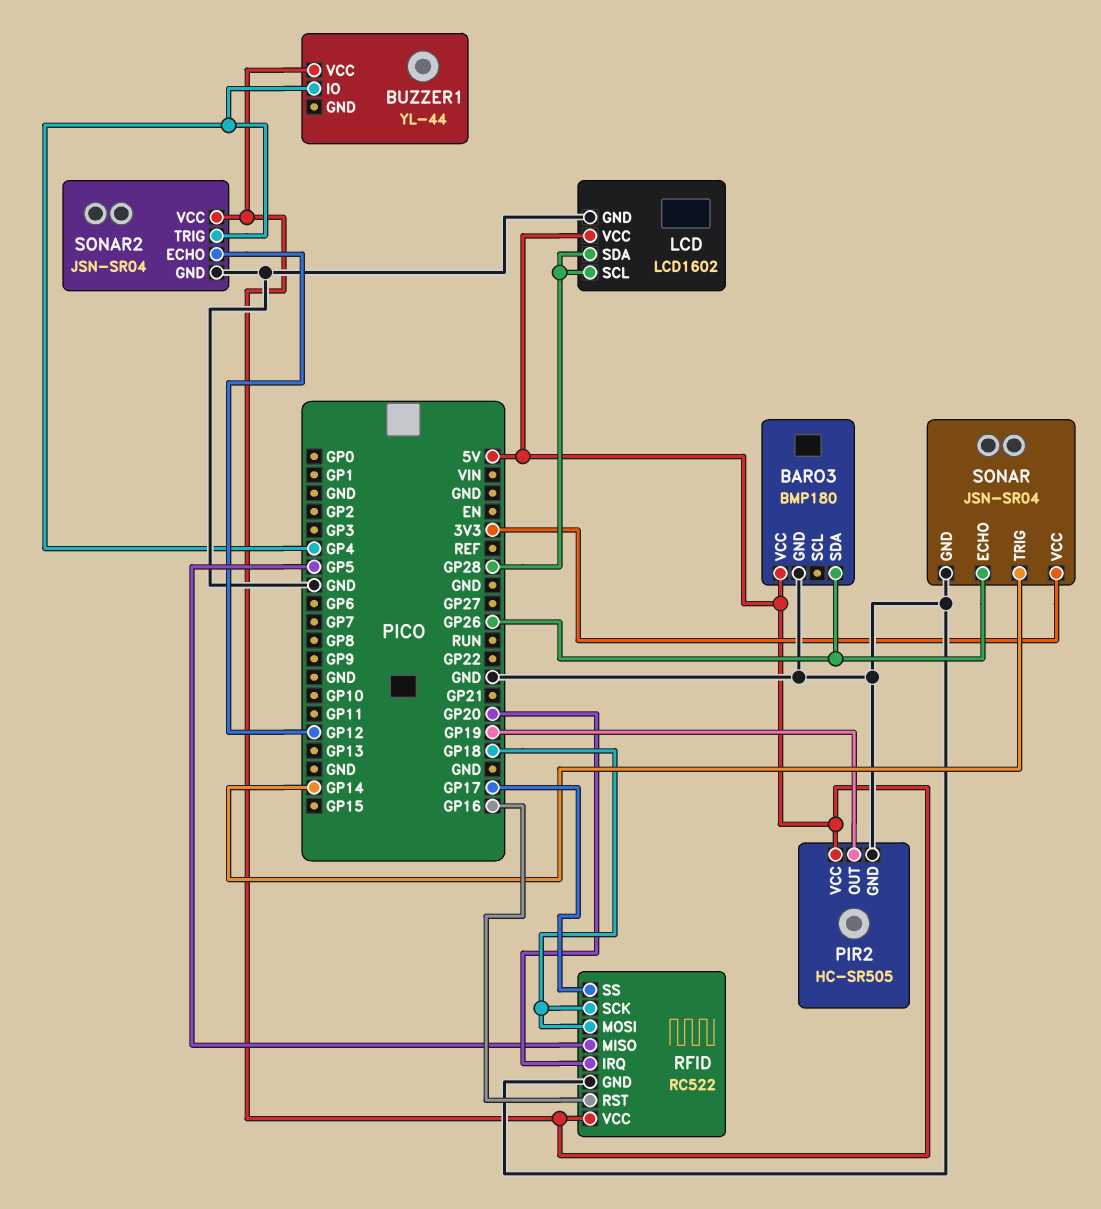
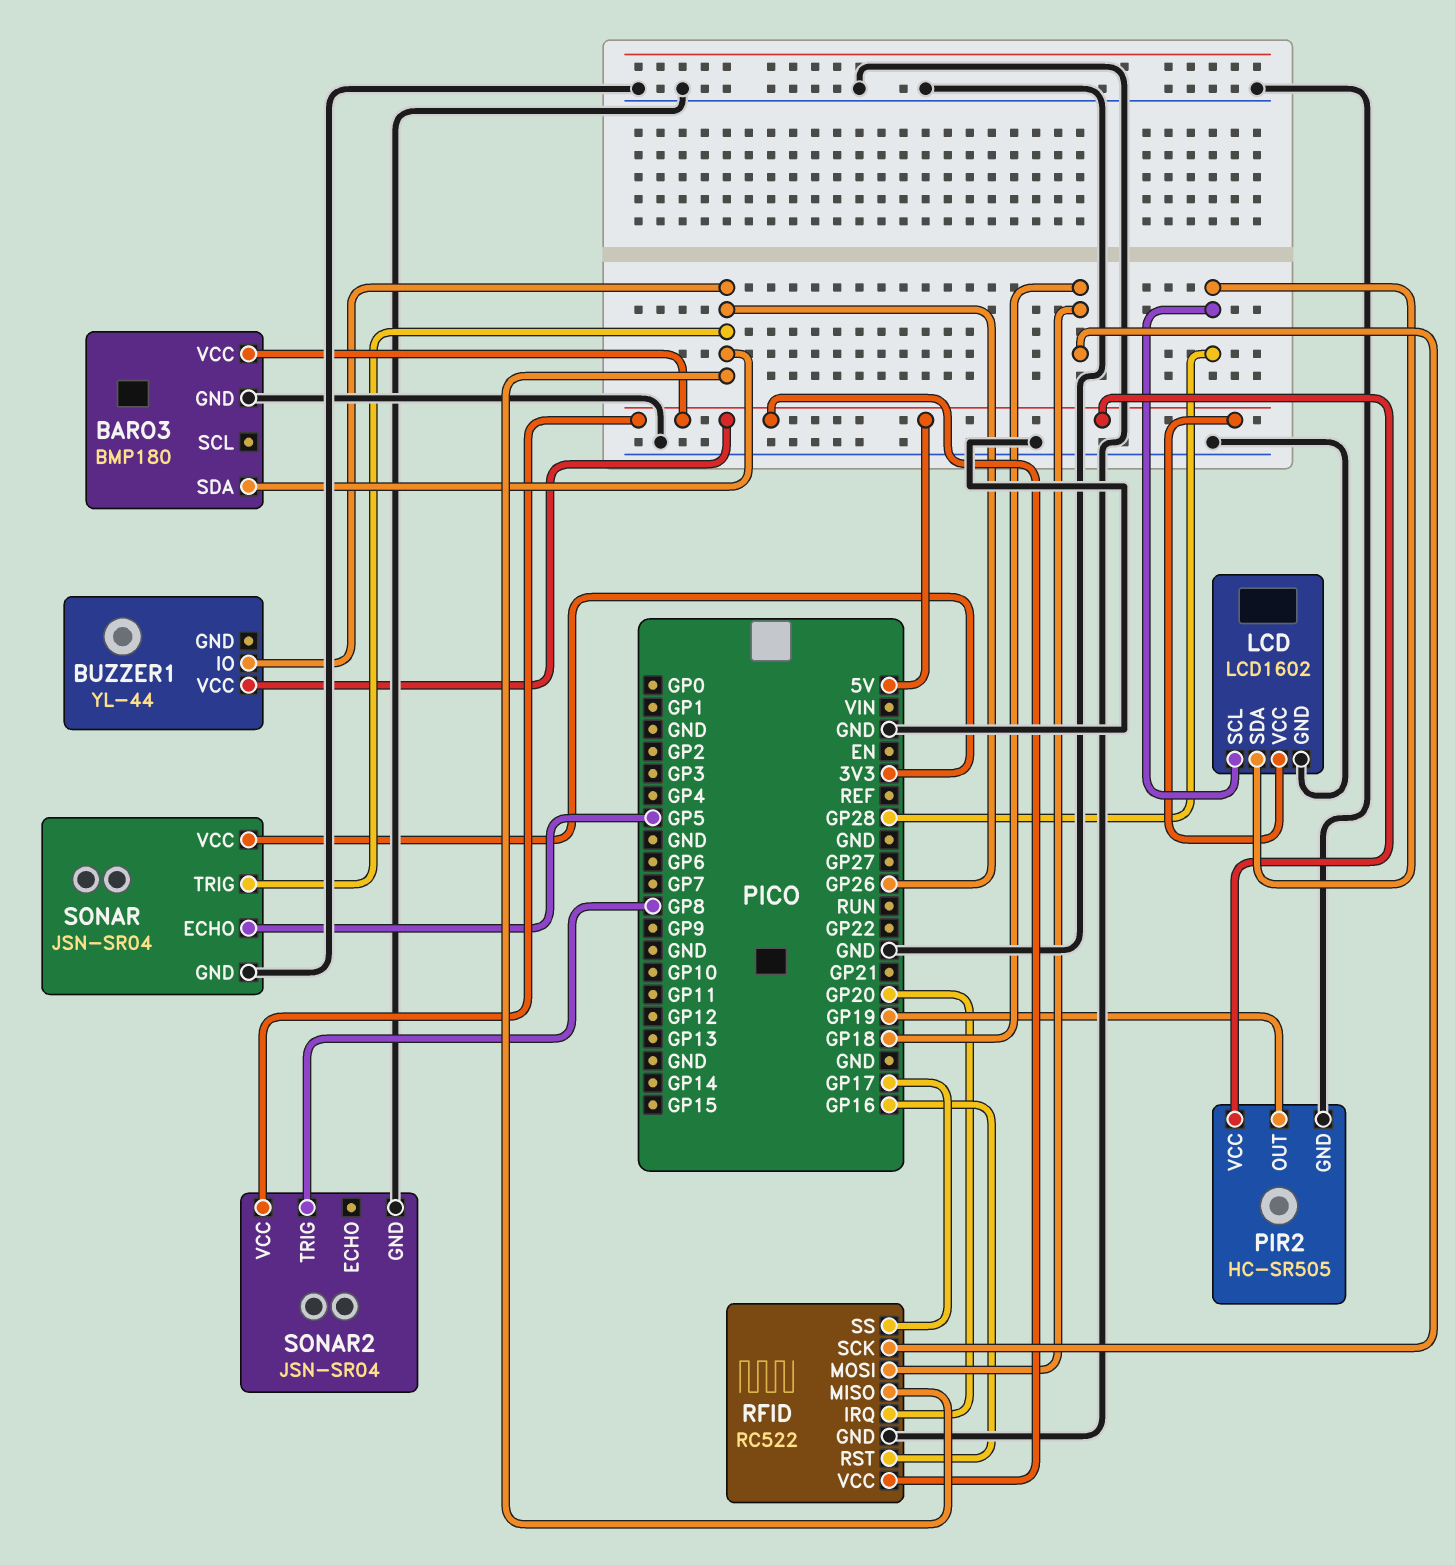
BUZZER1 pin IO: GP4 -> GP26
RFID pin MISO: GP5 -> GP26
SONAR pin ECHO: GP26 -> GP5
SONAR pin TRIG: GP14 -> GP26
SONAR2 pin ECHO: GP12 -> none
SONAR2 pin TRIG: GP4 -> GP8

